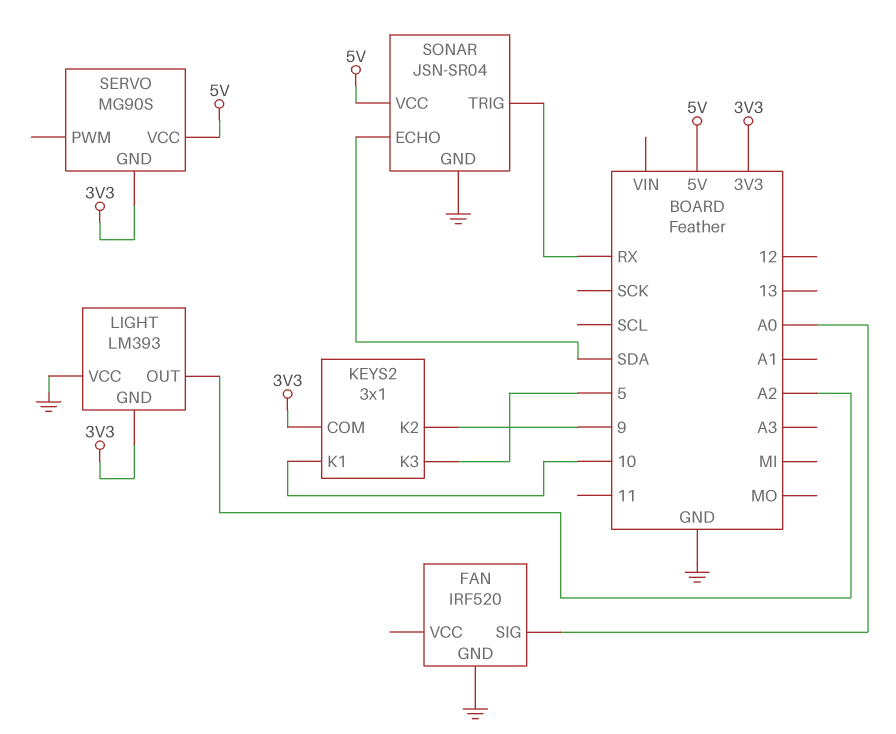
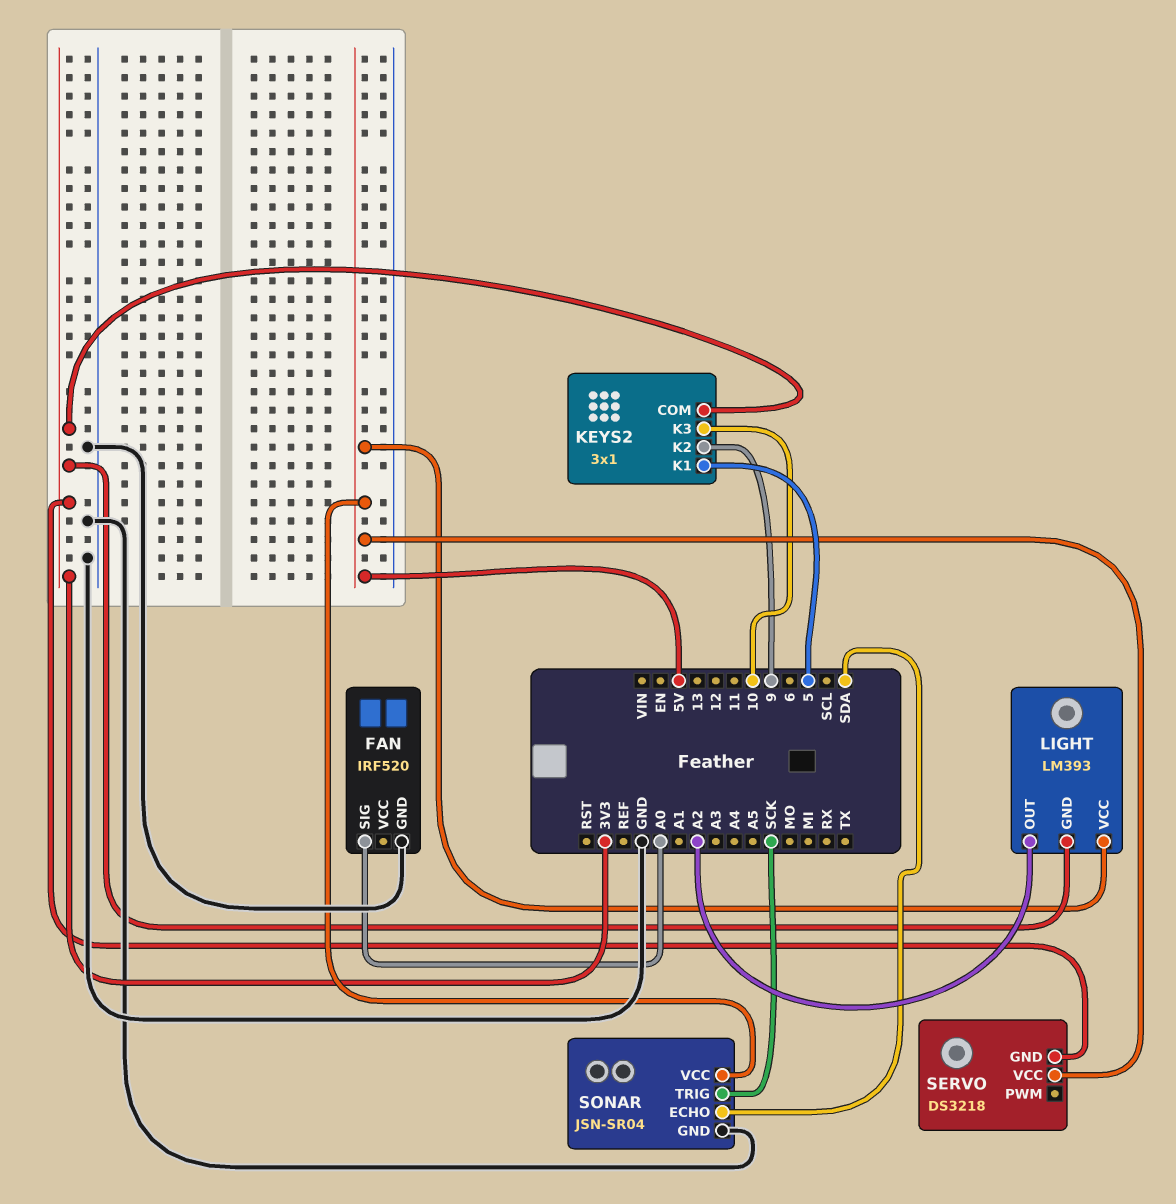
KEYS2 pin K1: 10 -> 5
KEYS2 pin K3: 5 -> 10
LIGHT pin VCC: GND -> 5V
SERVO: MG90S -> DS3218
SONAR pin TRIG: RX -> SCK

